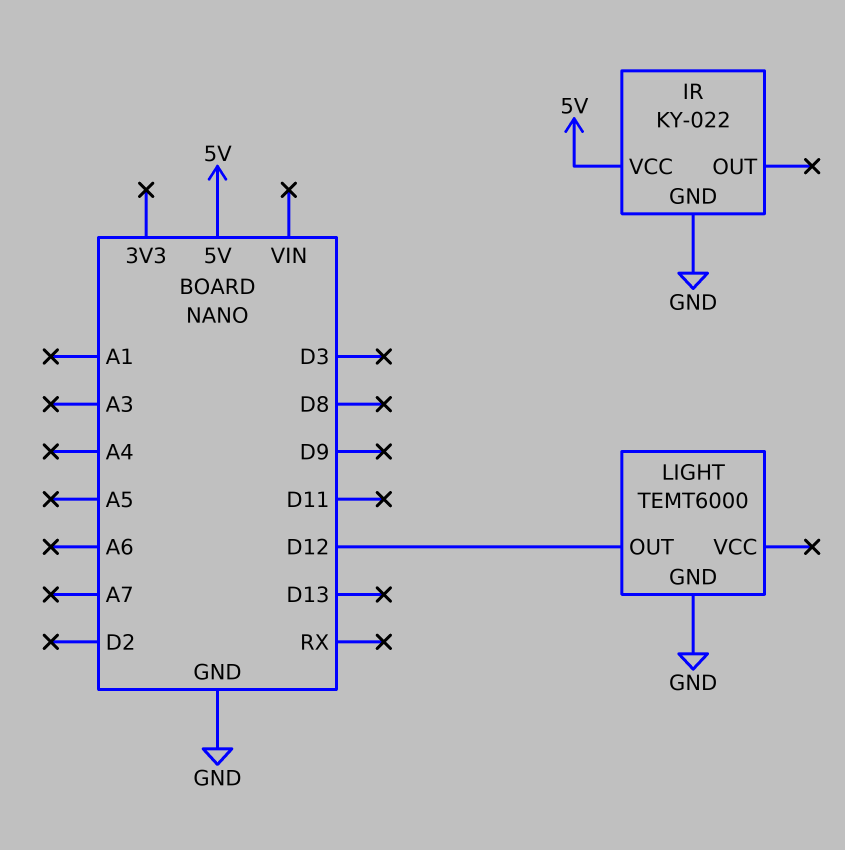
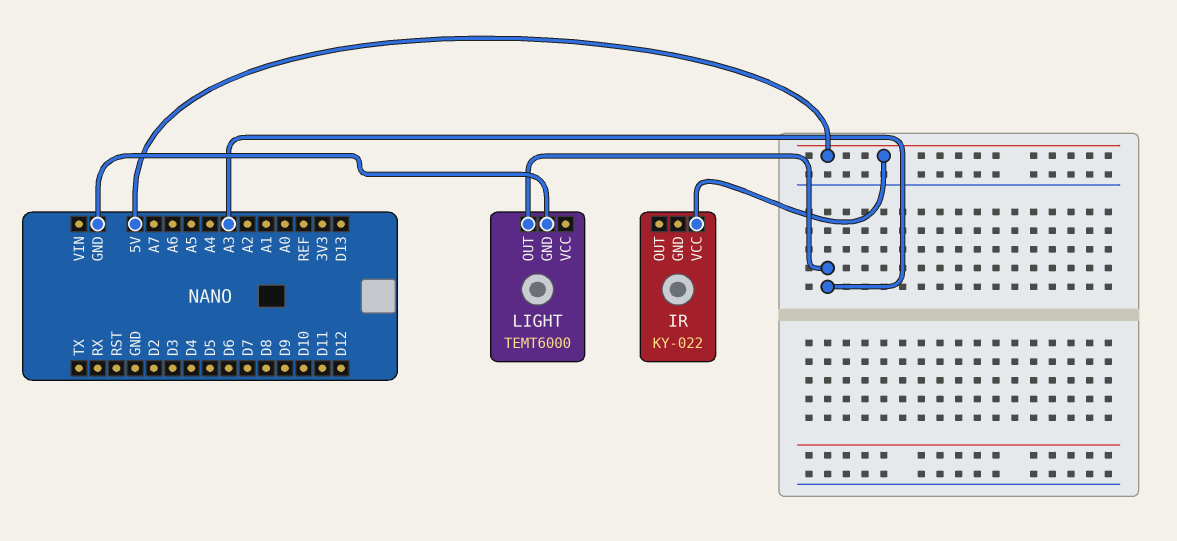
IR pin GND: GND -> none
LIGHT pin OUT: D12 -> A3

